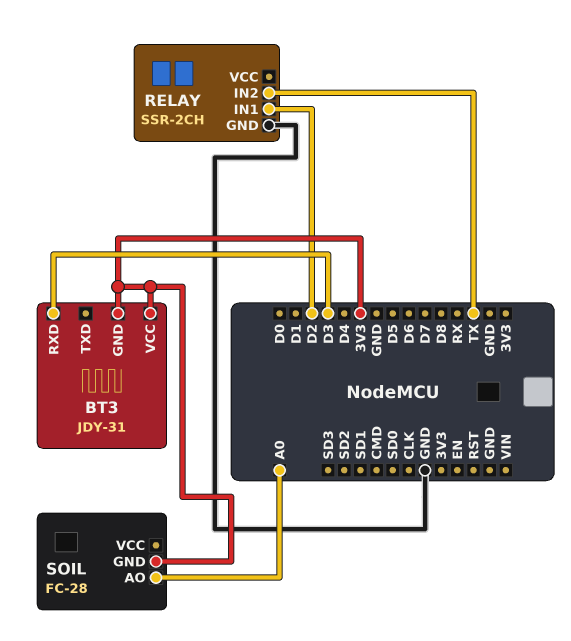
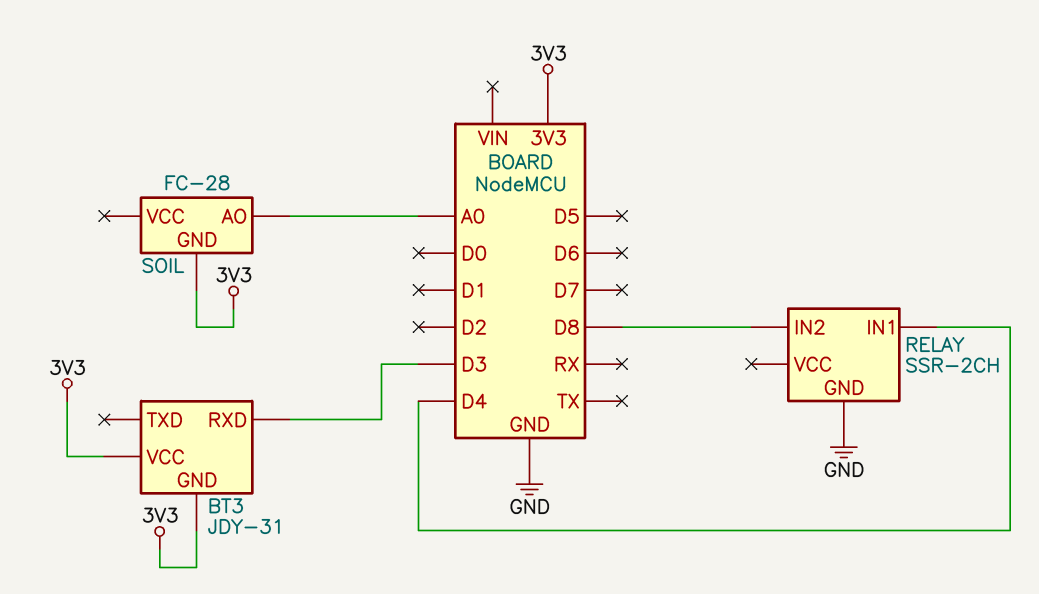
RELAY pin IN1: D2 -> D4
RELAY pin IN2: TX -> D8

